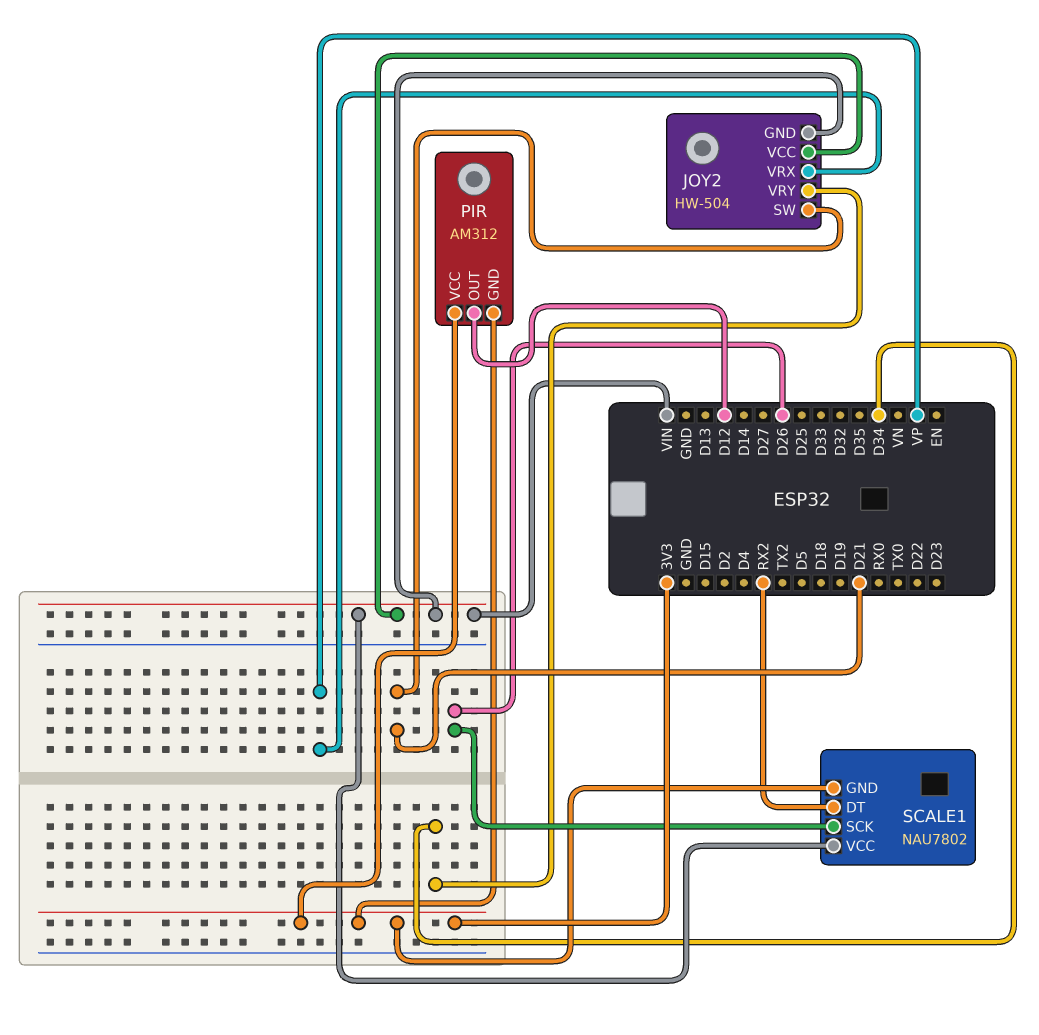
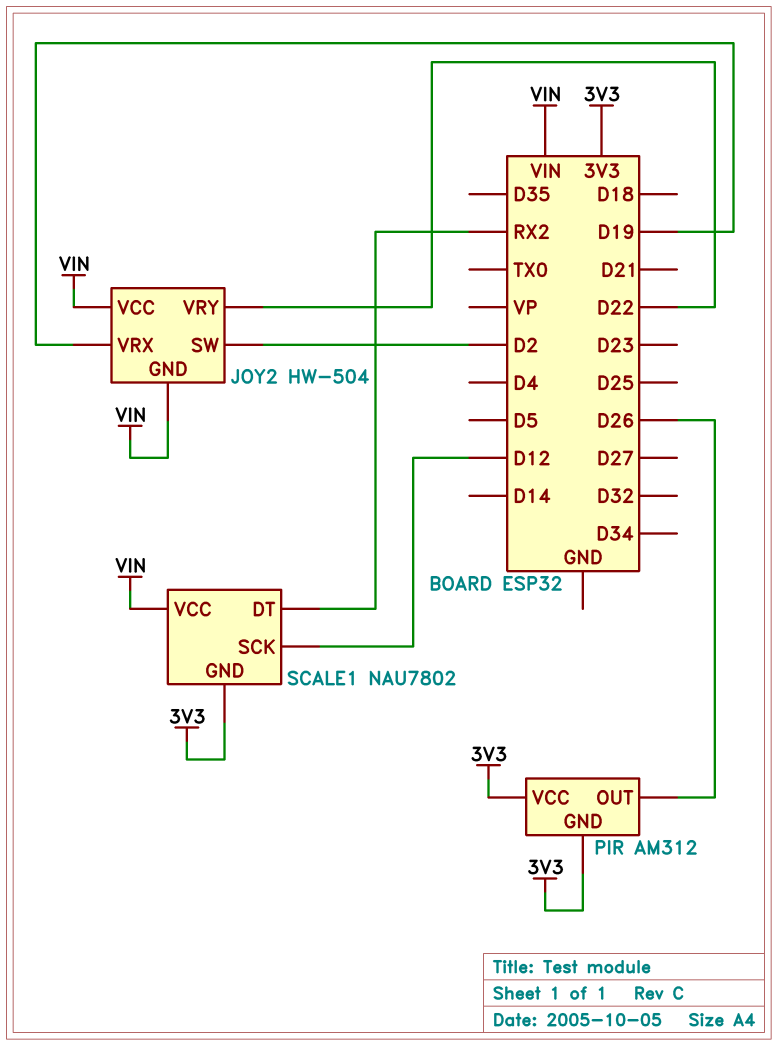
JOY2 pin SW: D21 -> D2
JOY2 pin VRX: VP -> D19
JOY2 pin VRY: D34 -> D22
PIR pin OUT: D12 -> D26
SCALE1 pin SCK: D26 -> D12

